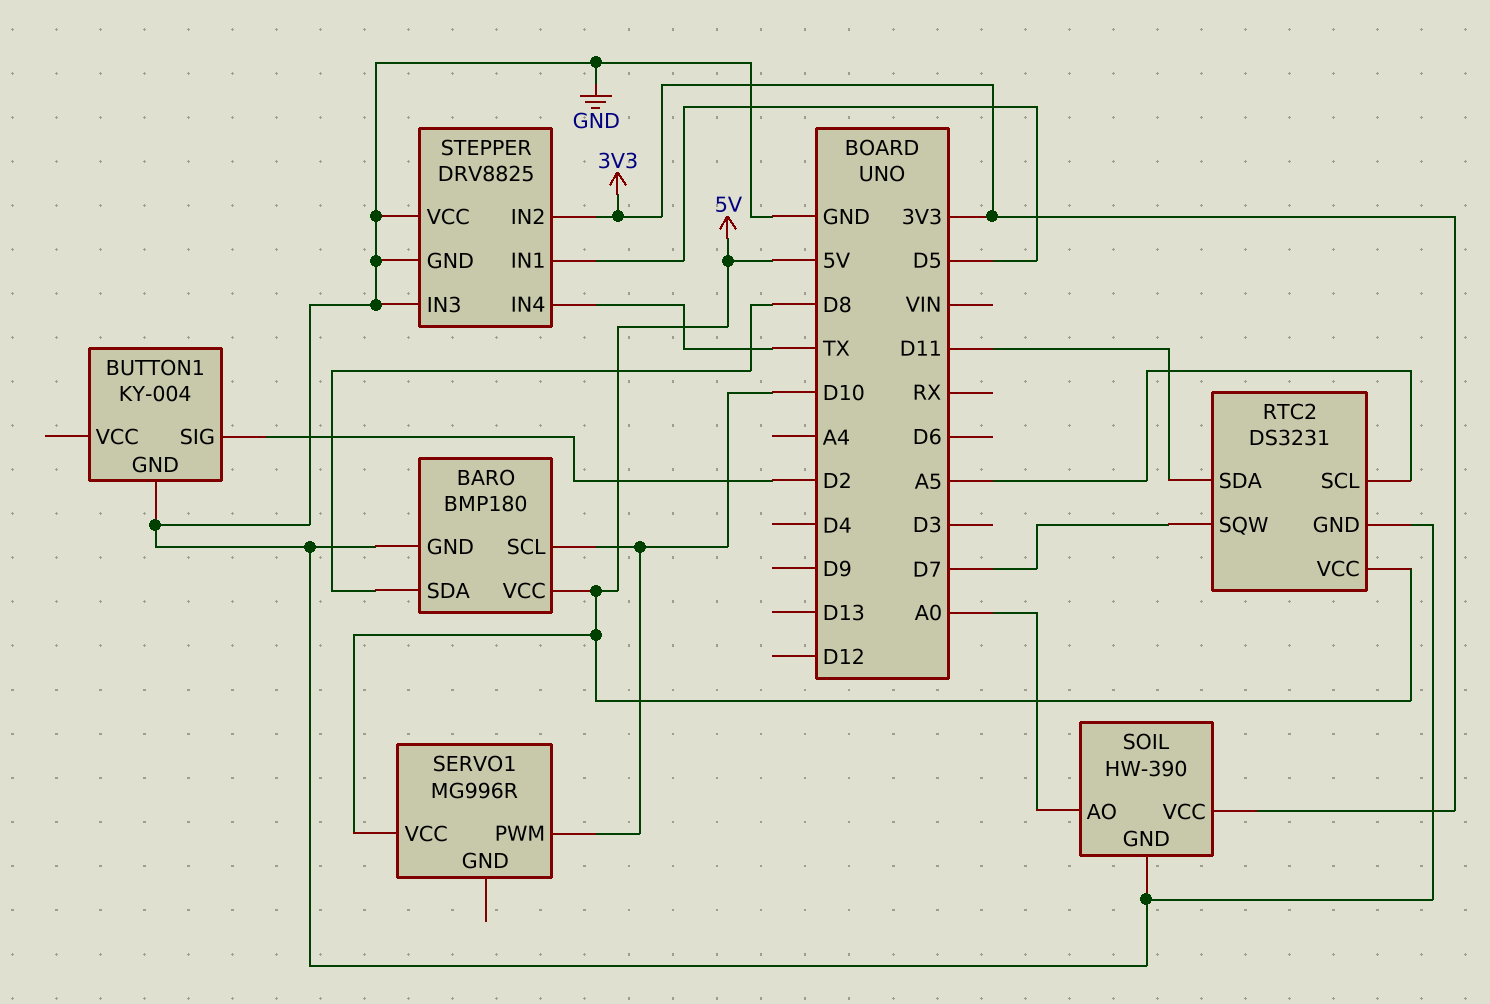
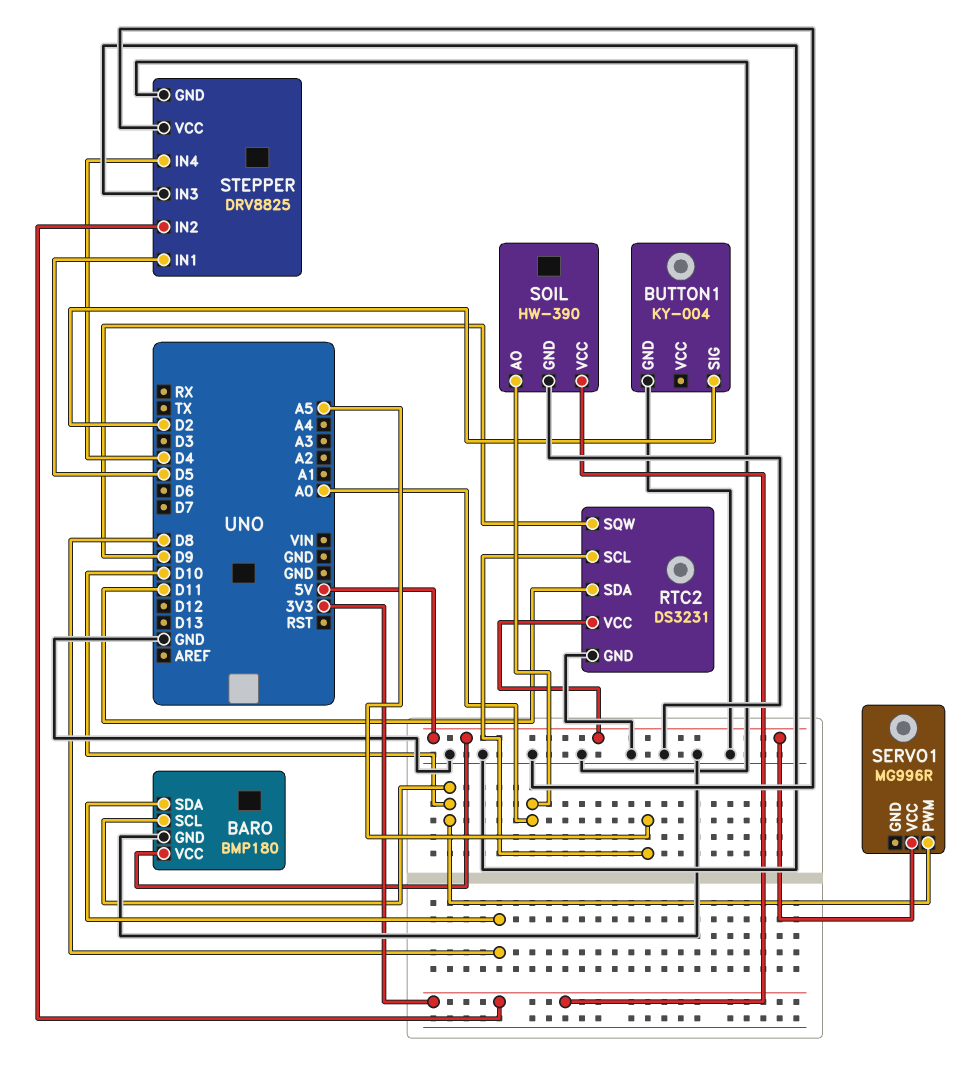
RTC2 pin SQW: D7 -> D9
STEPPER pin IN4: TX -> D4

